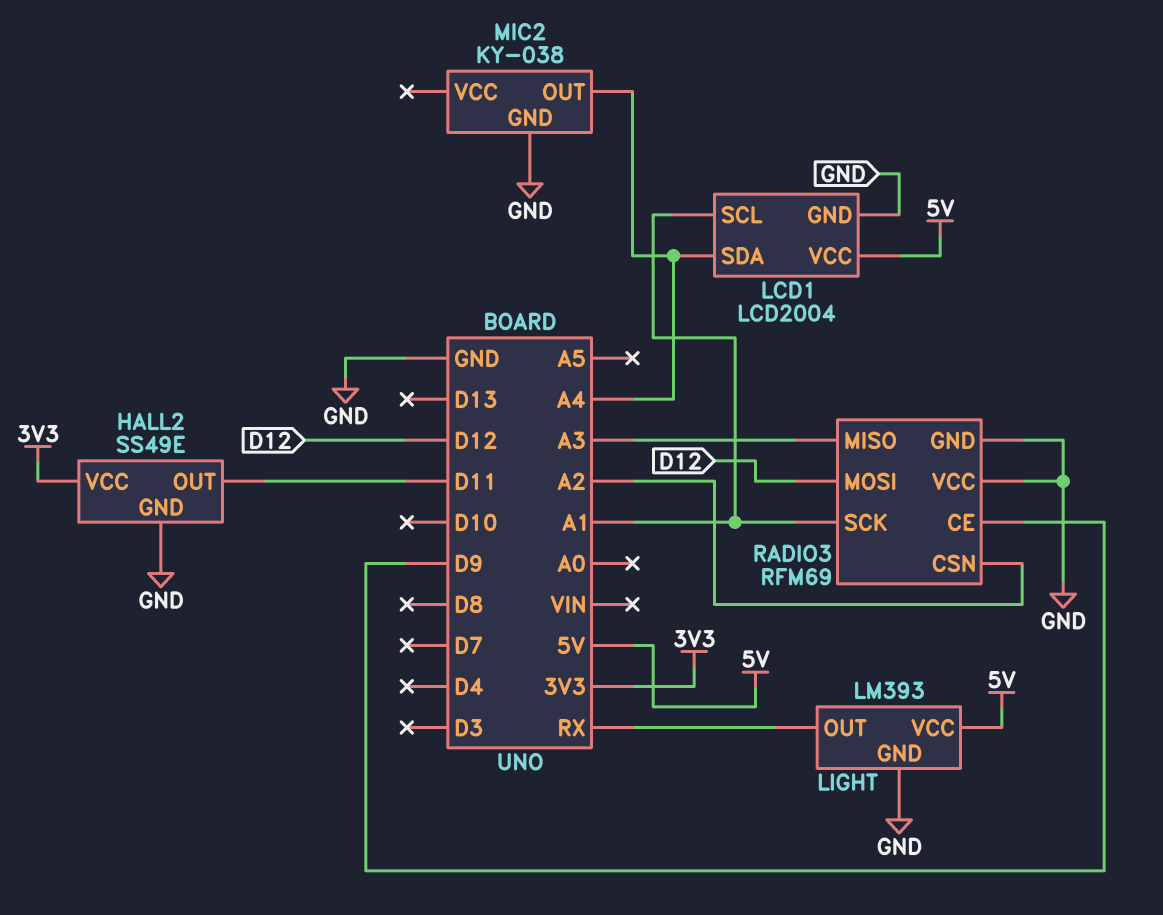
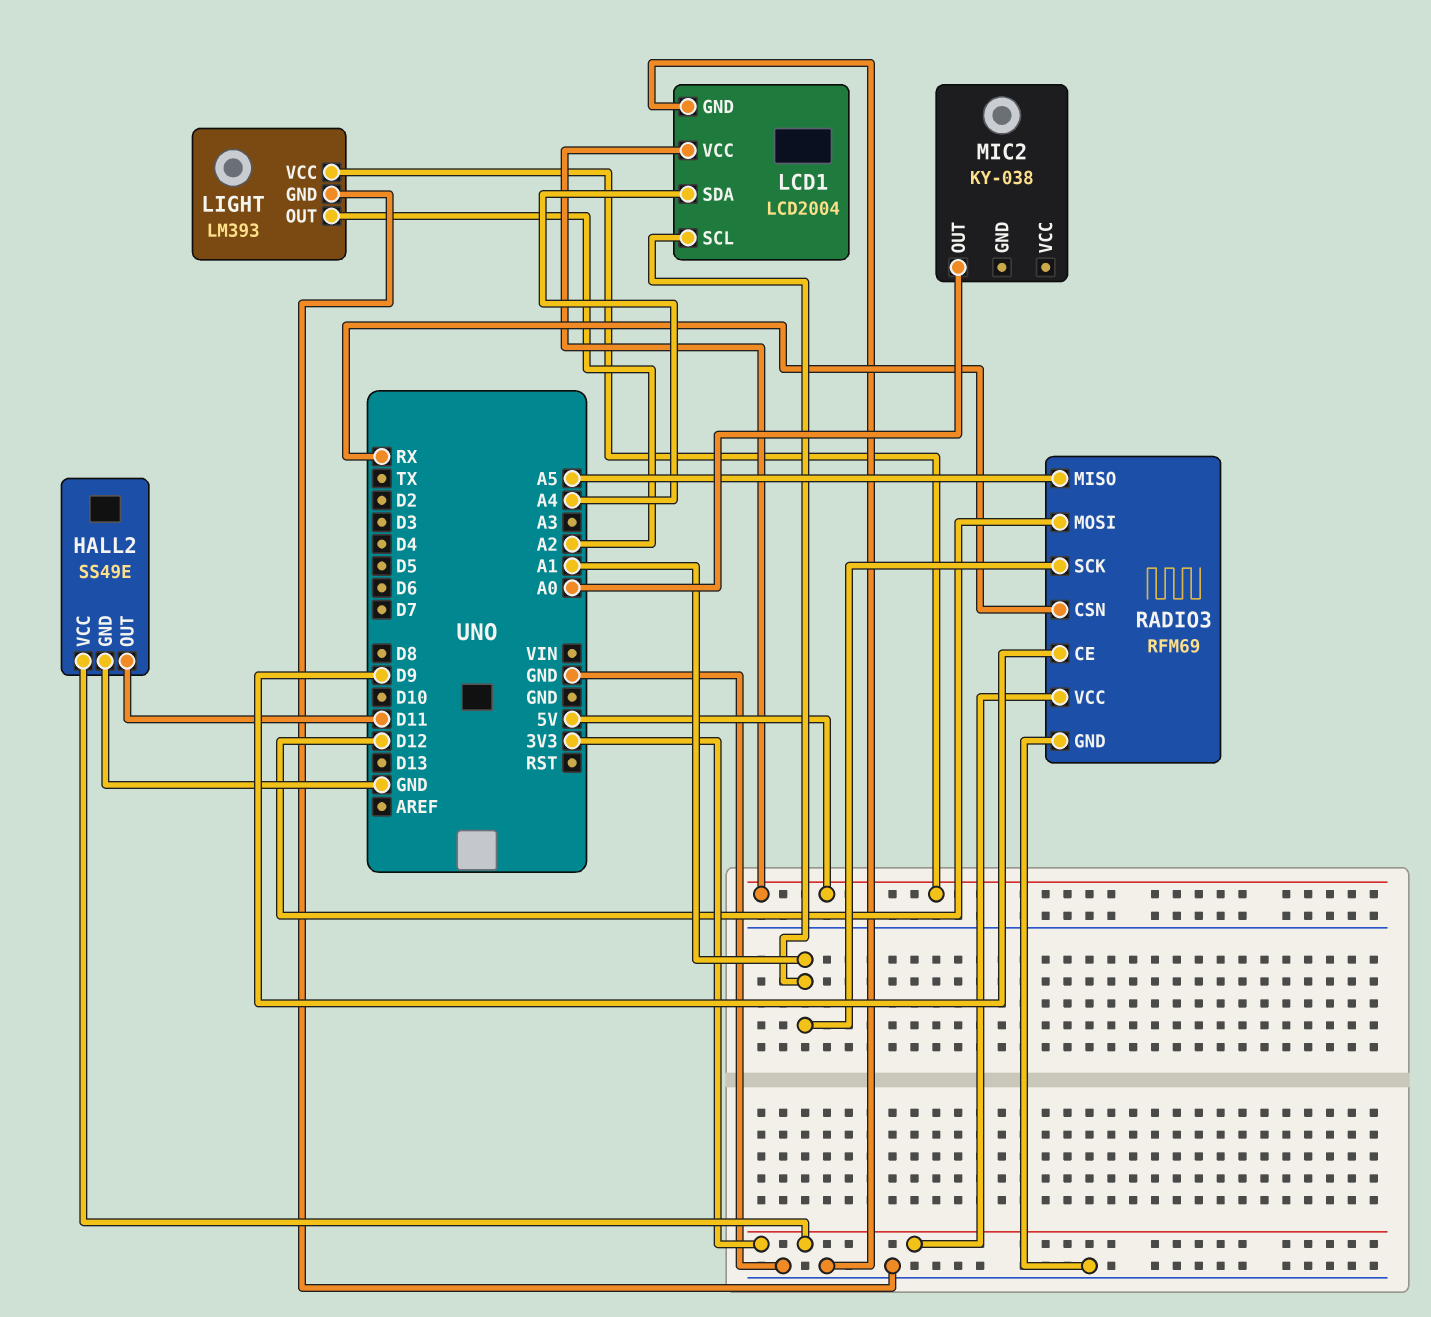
LIGHT pin OUT: RX -> A2
MIC2 pin GND: GND -> none
MIC2 pin OUT: A4 -> A0
RADIO3 pin CSN: A2 -> RX
RADIO3 pin MISO: A3 -> A5
RADIO3 pin VCC: GND -> 3V3

